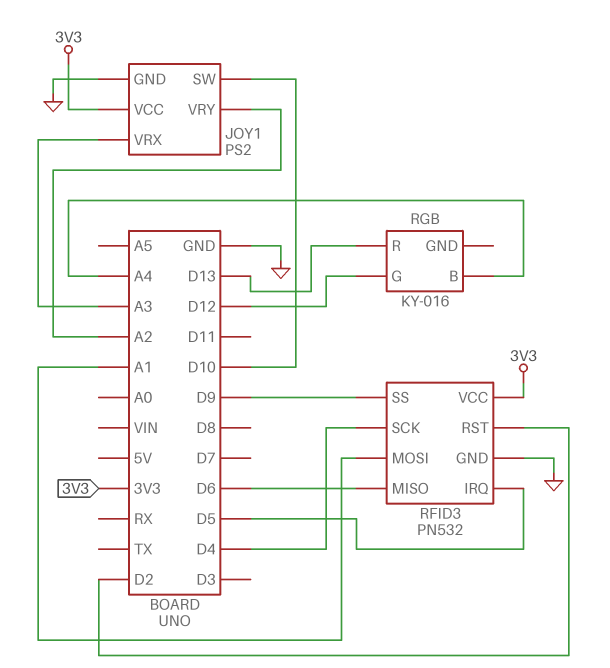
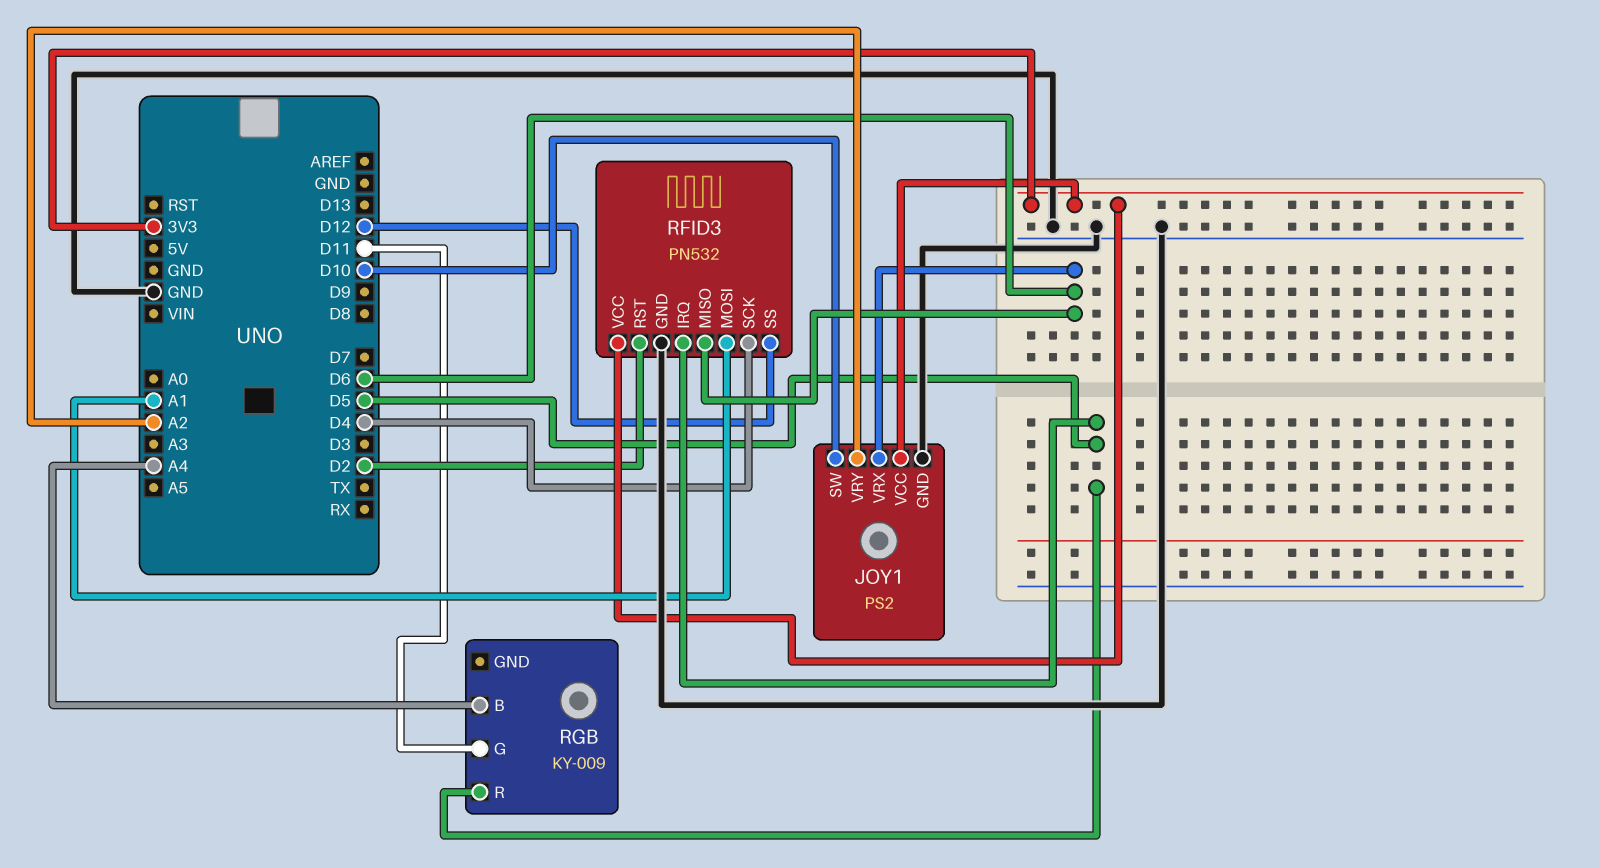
JOY1 pin VRX: A3 -> D6
RFID3 pin SS: D9 -> D12
RGB: KY-016 -> KY-009
RGB pin G: D12 -> D11
RGB pin R: D13 -> D5

